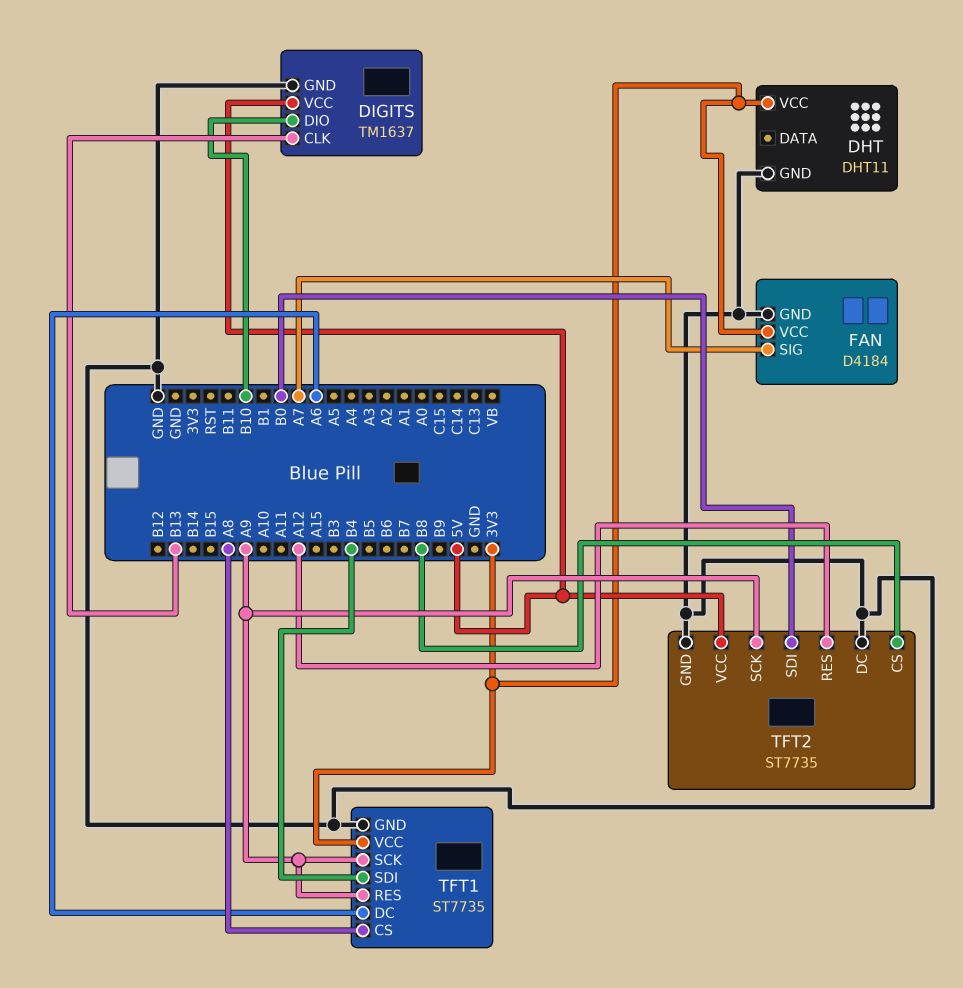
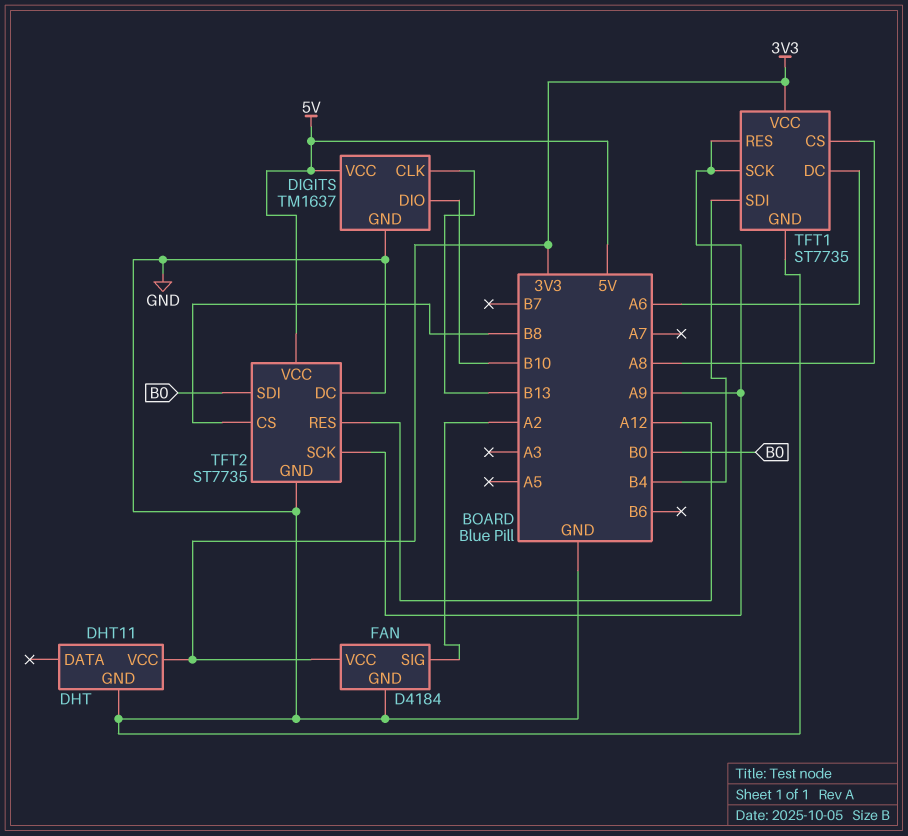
FAN pin SIG: A7 -> A2

